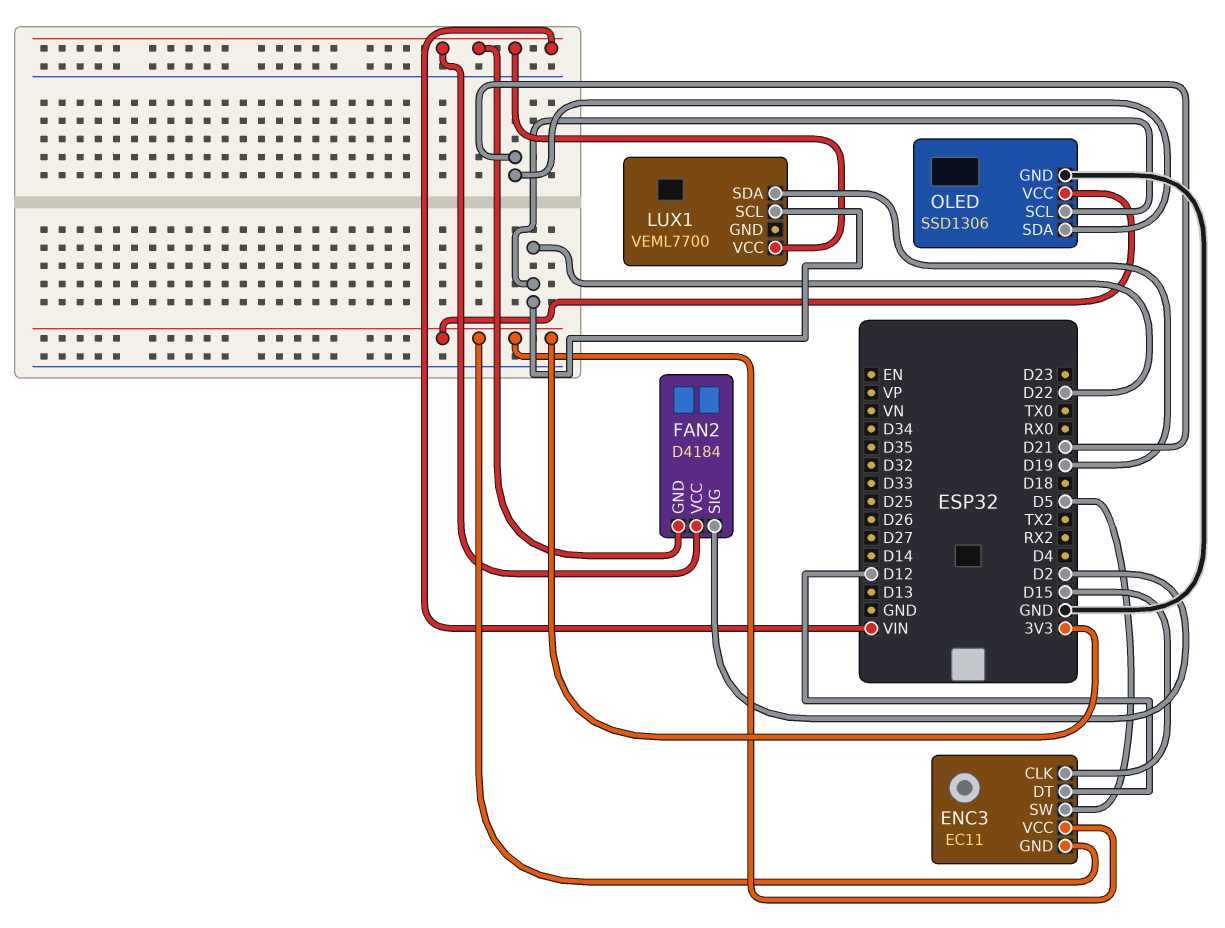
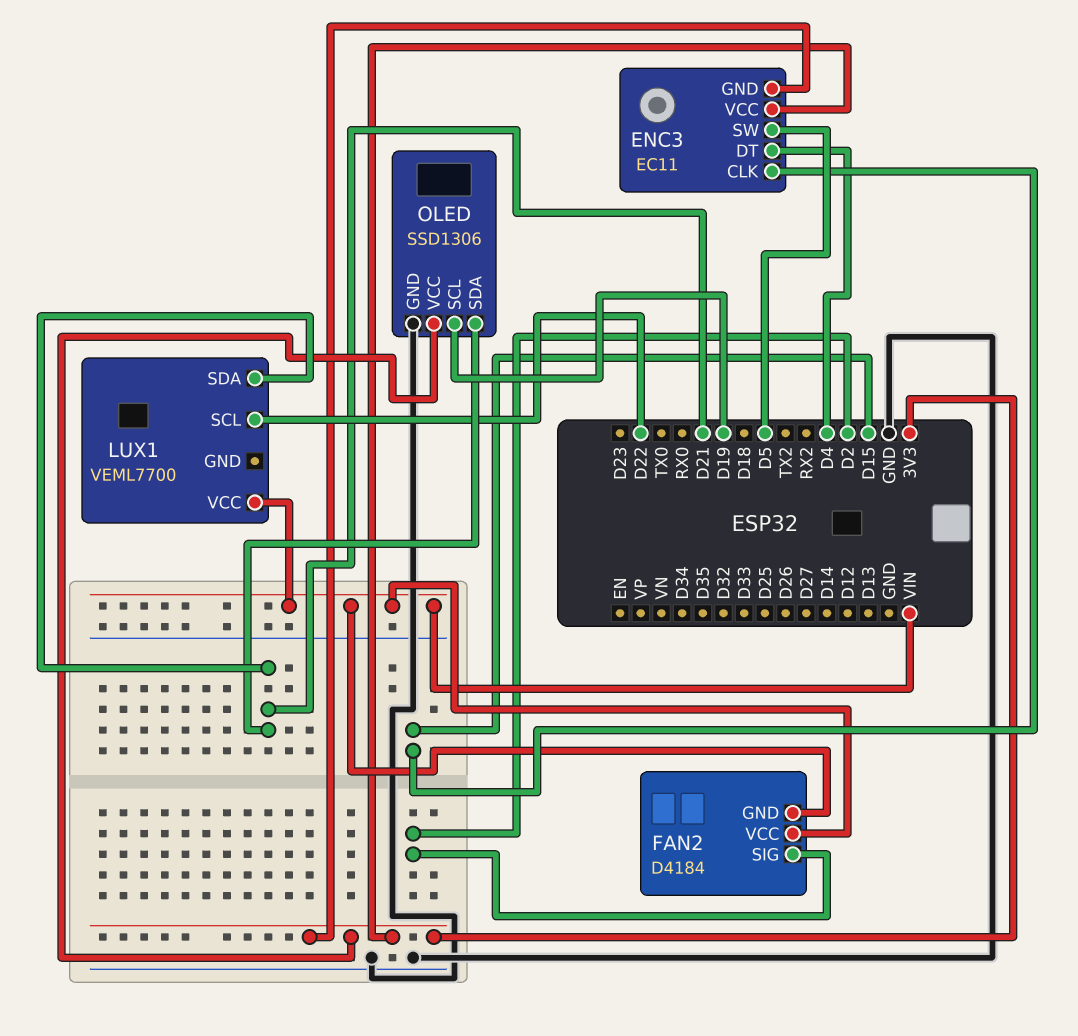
ENC3 pin DT: D12 -> D4
LUX1 pin SDA: D19 -> D21
OLED pin SCL: D22 -> D19

